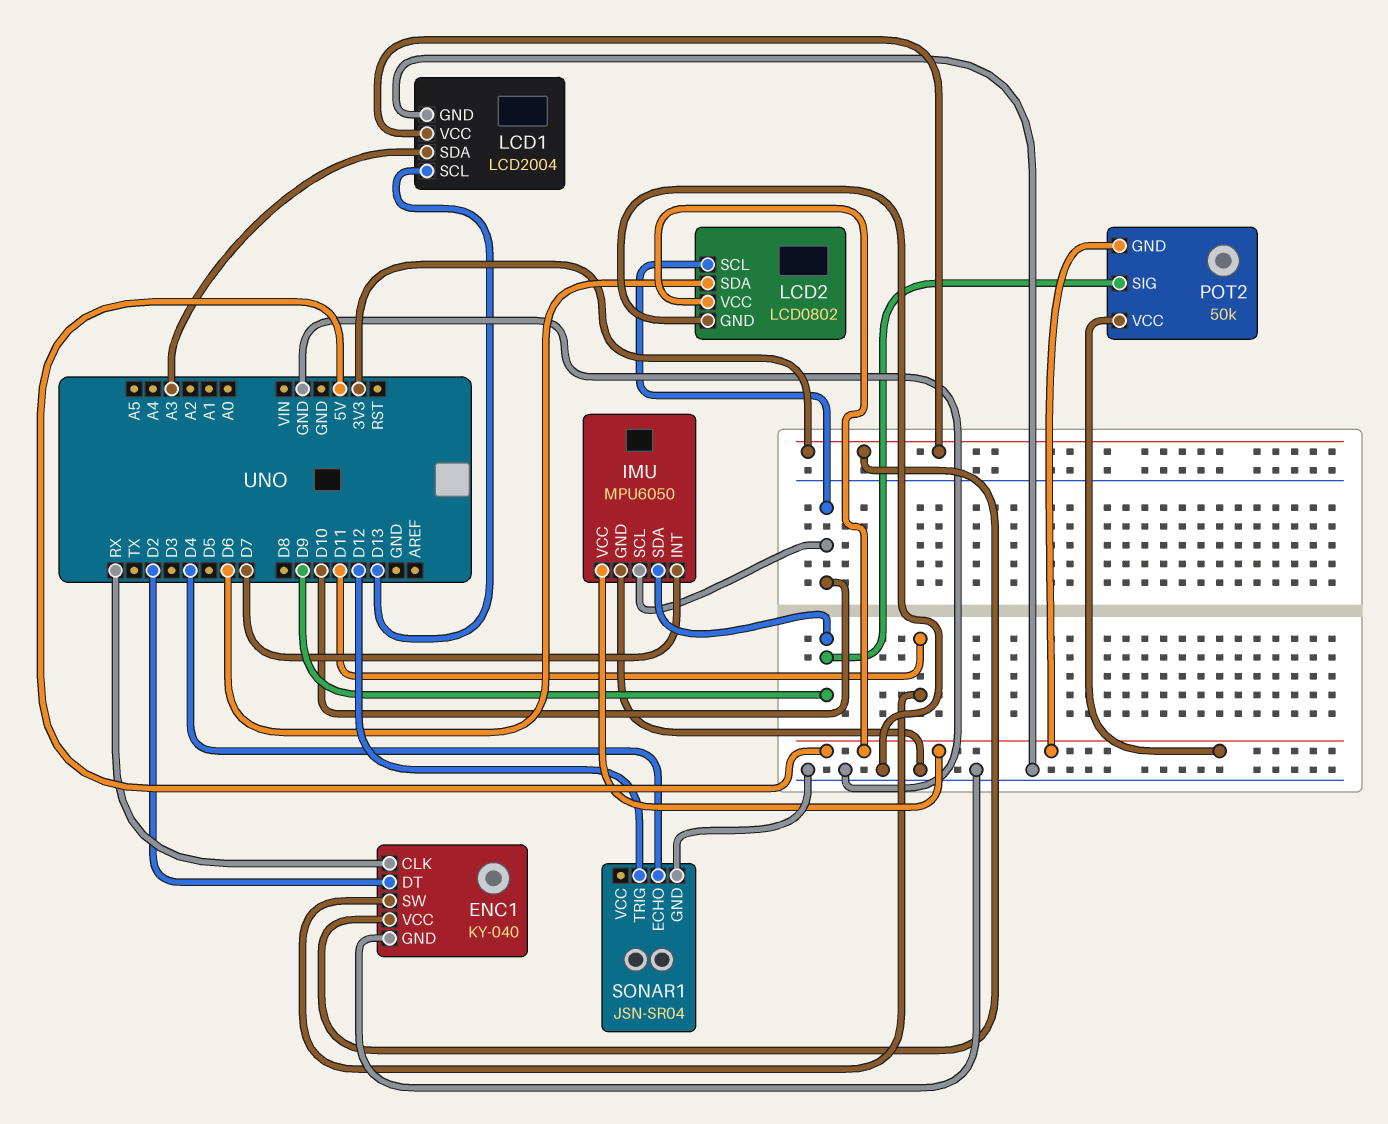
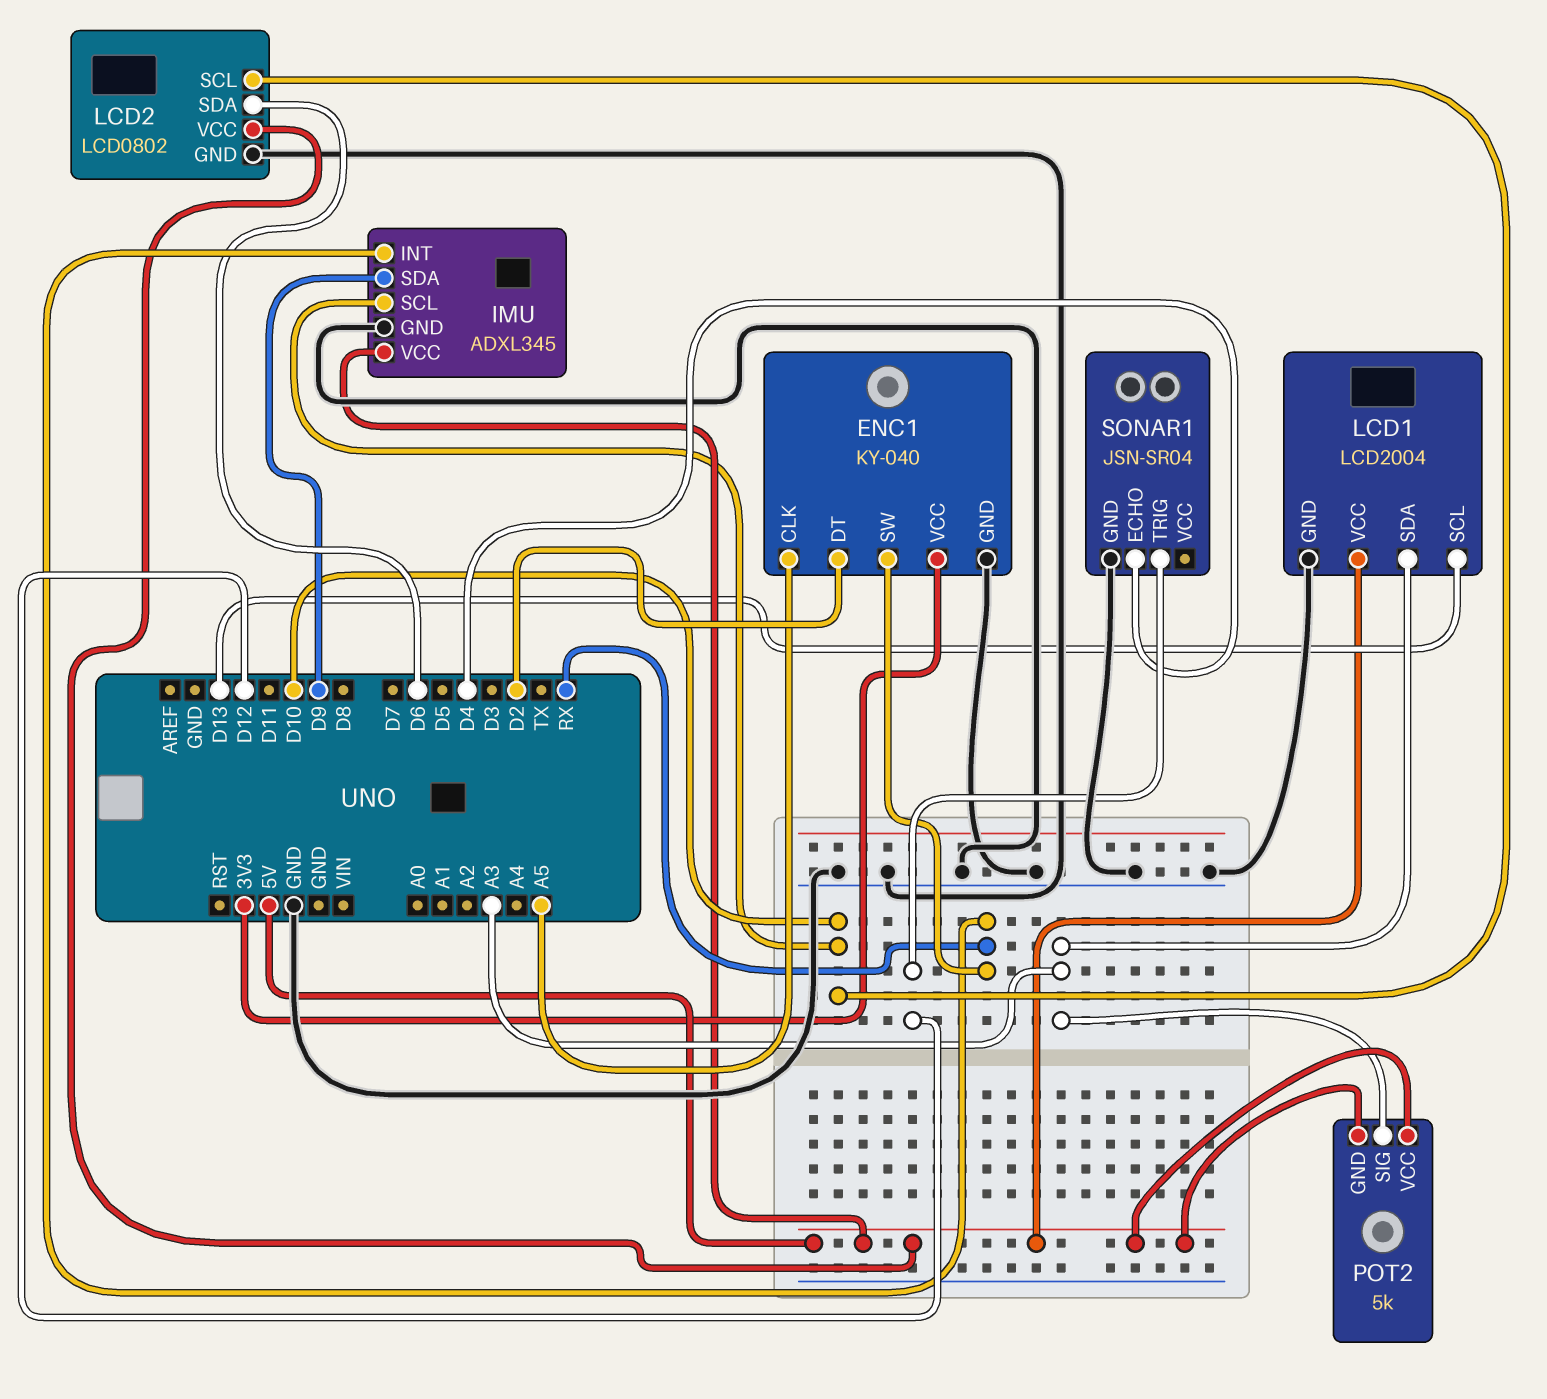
ENC1 pin CLK: RX -> A5
ENC1 pin SW: D11 -> RX
IMU: MPU6050 -> ADXL345
IMU pin INT: D7 -> RX
LCD1 pin VCC: 3V3 -> 5V
POT2: 50k -> 5k
POT2 pin SIG: D9 -> A3

